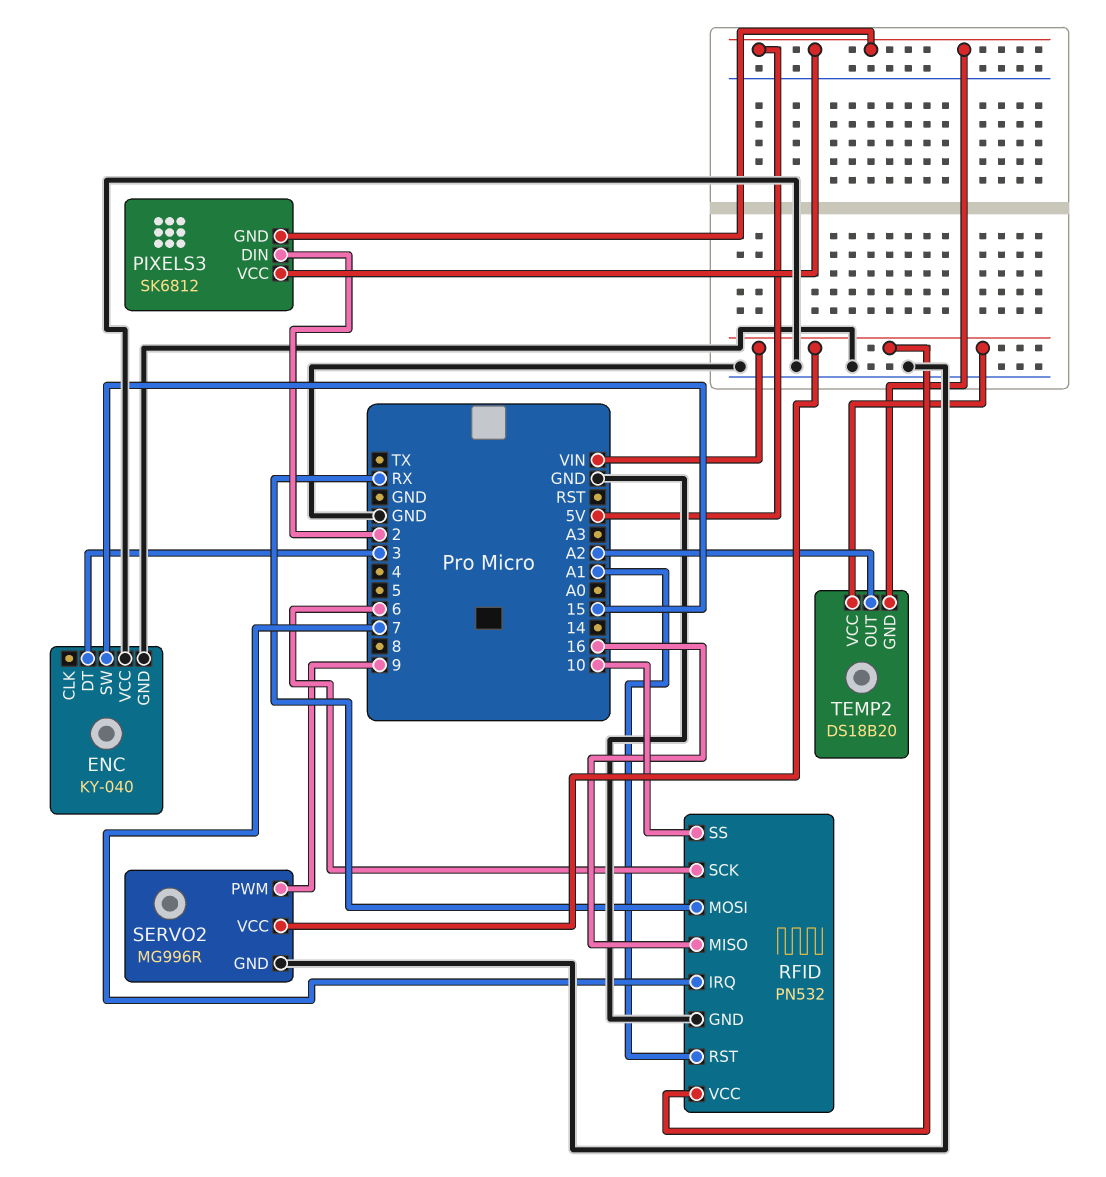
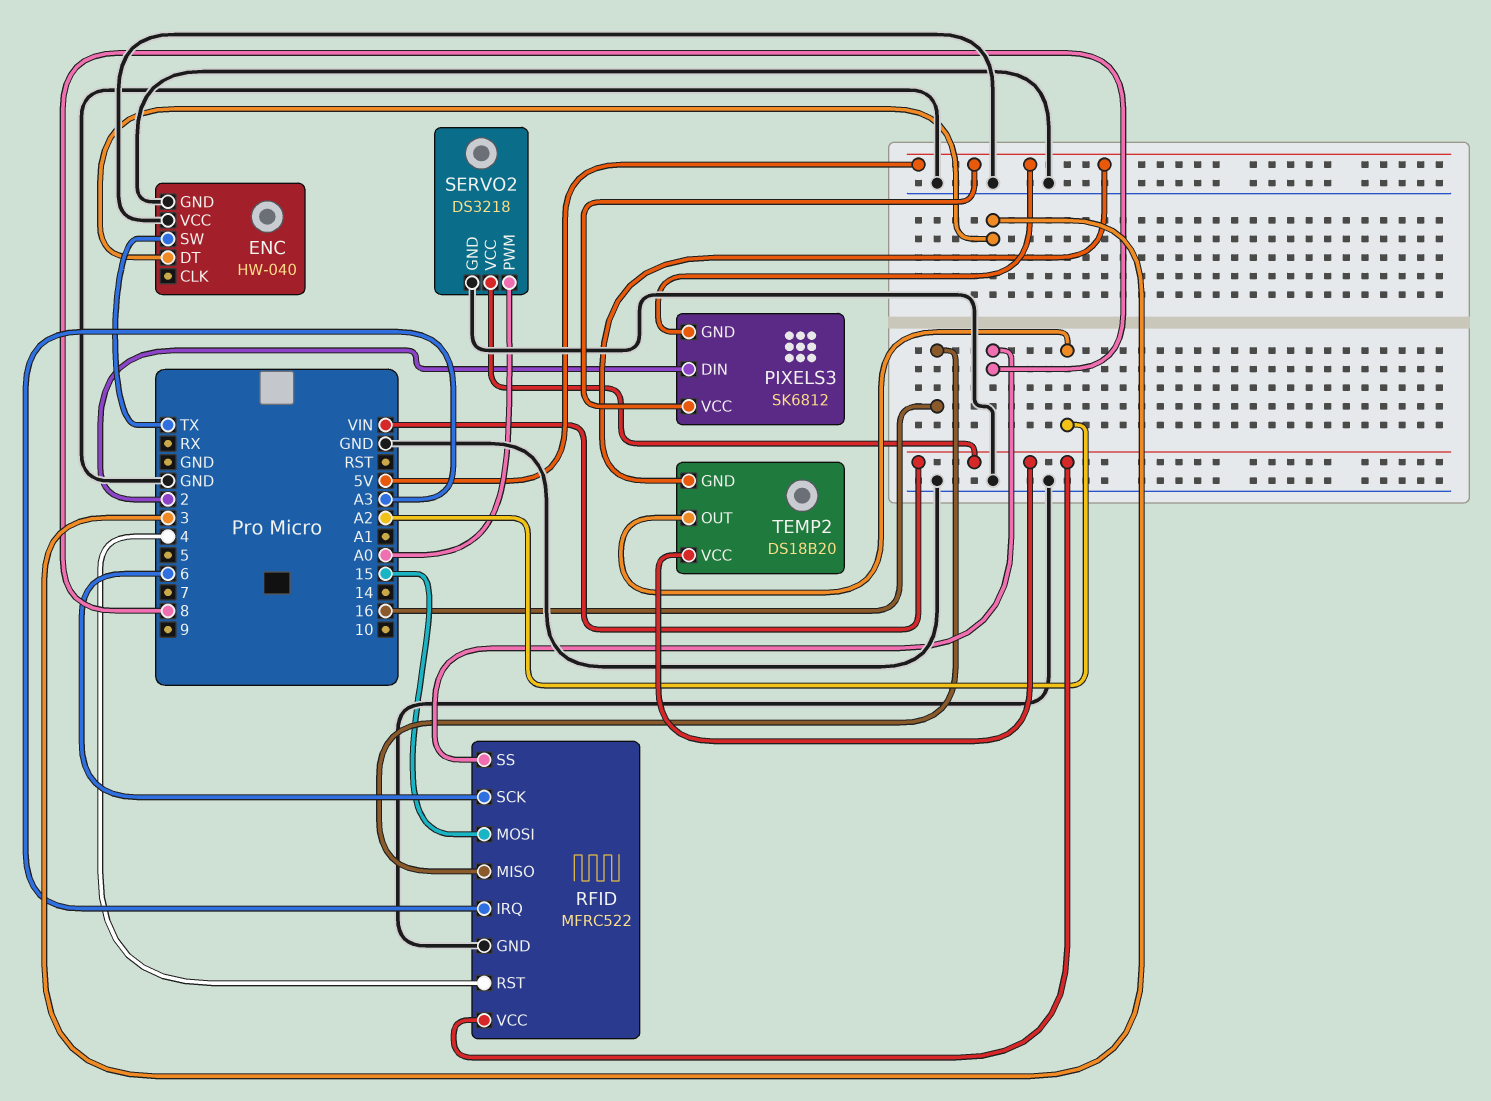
ENC: KY-040 -> HW-040
ENC pin SW: 15 -> TX
RFID: PN532 -> MFRC522
RFID pin IRQ: 7 -> A3
RFID pin MOSI: RX -> 15
RFID pin RST: A1 -> 4
RFID pin SS: 10 -> 8
SERVO2: MG996R -> DS3218
SERVO2 pin PWM: 9 -> A0

